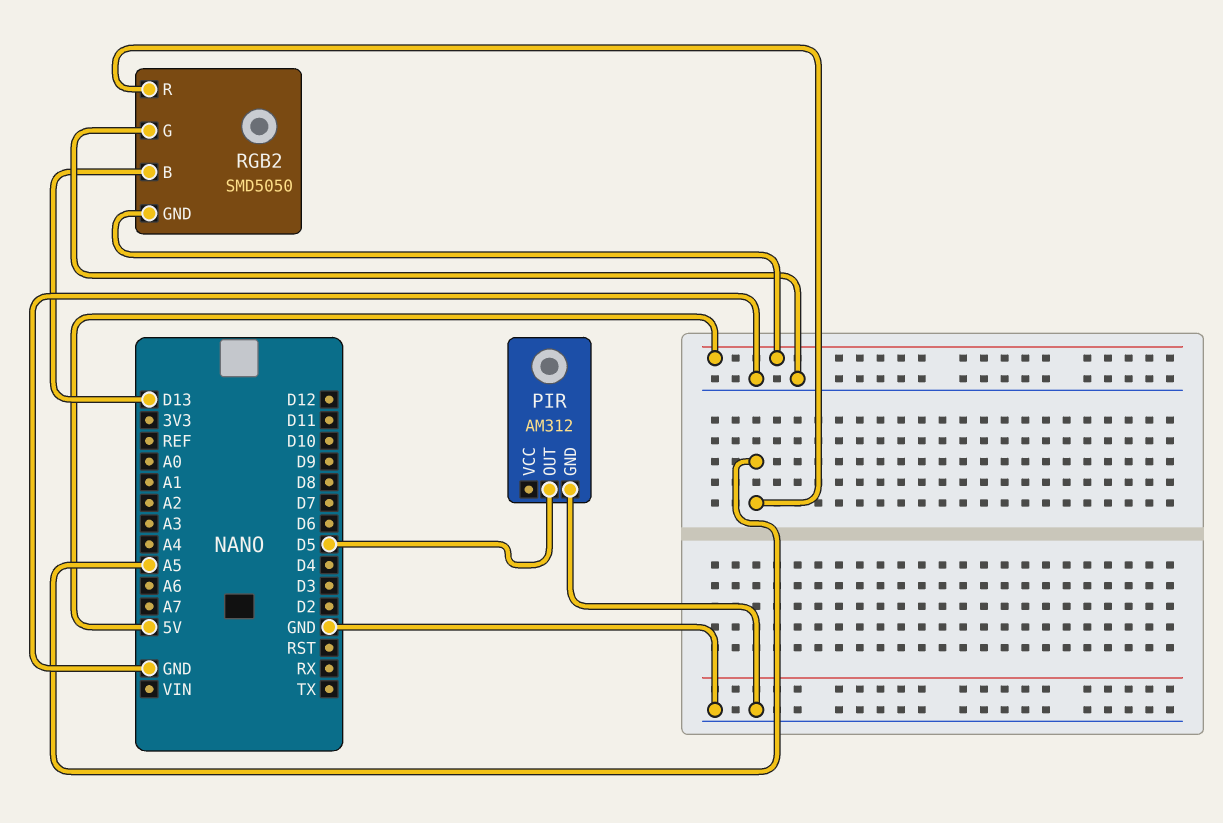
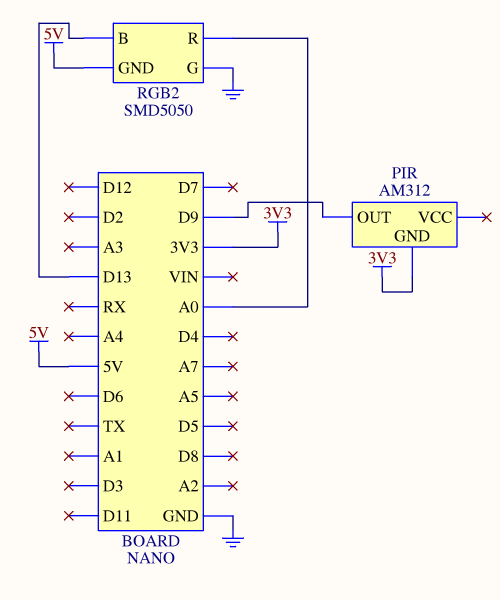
PIR pin GND: GND -> 3V3
PIR pin OUT: D5 -> D9
RGB2 pin R: A5 -> A0

